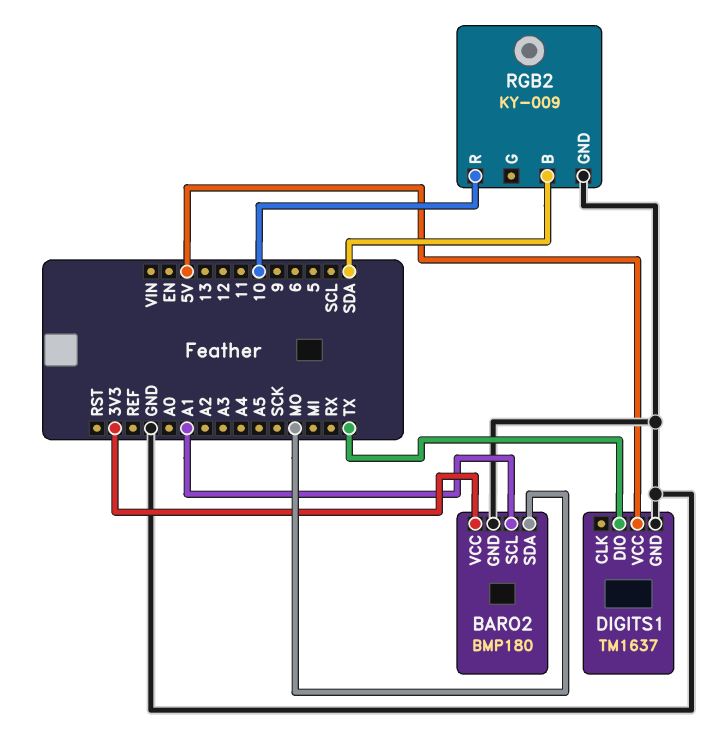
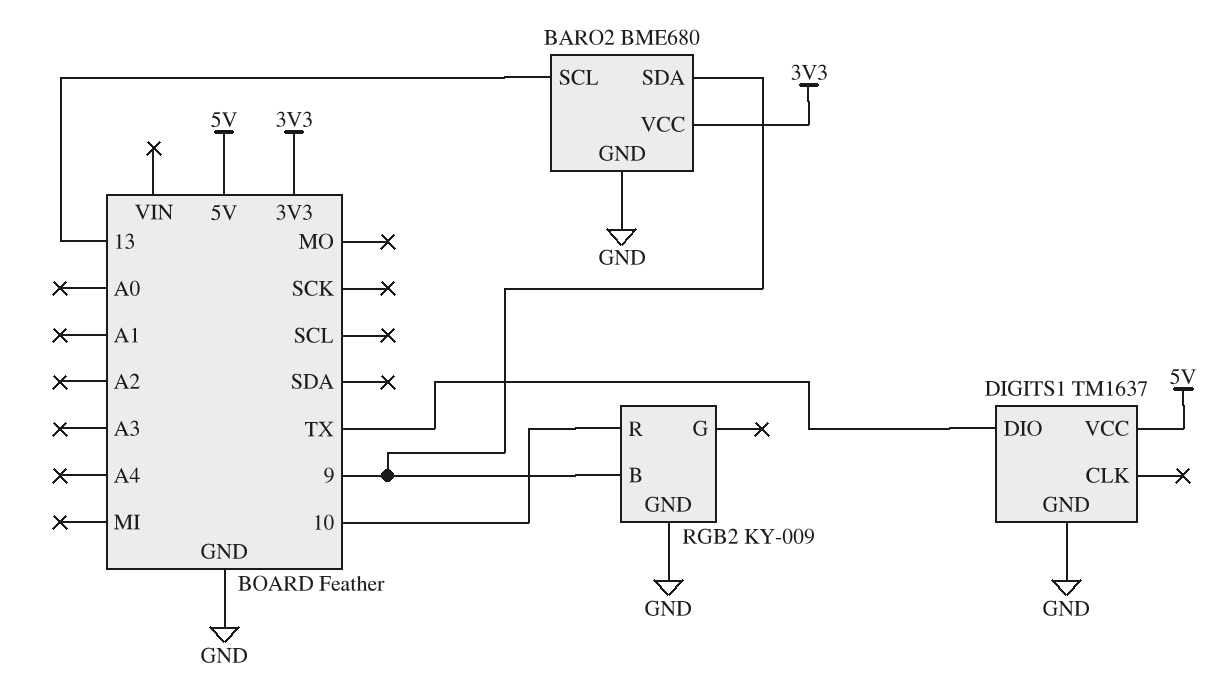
BARO2: BMP180 -> BME680
BARO2 pin SCL: A1 -> 13
BARO2 pin SDA: MO -> 9
RGB2 pin B: SDA -> 9

